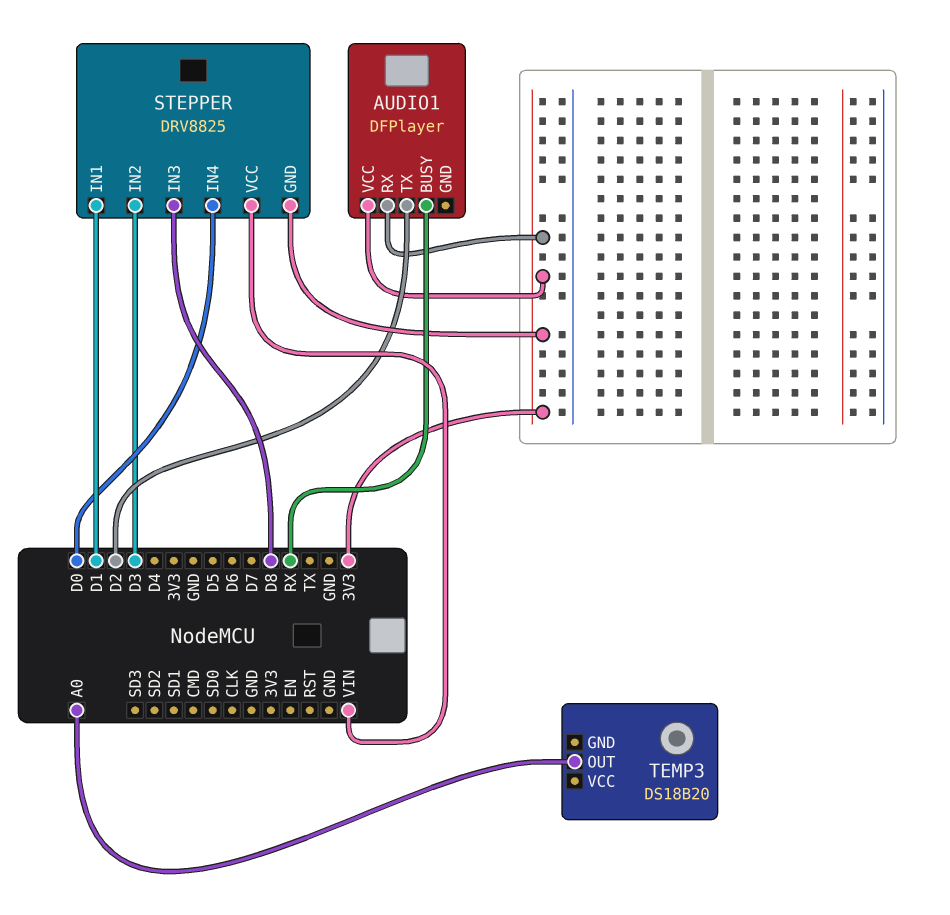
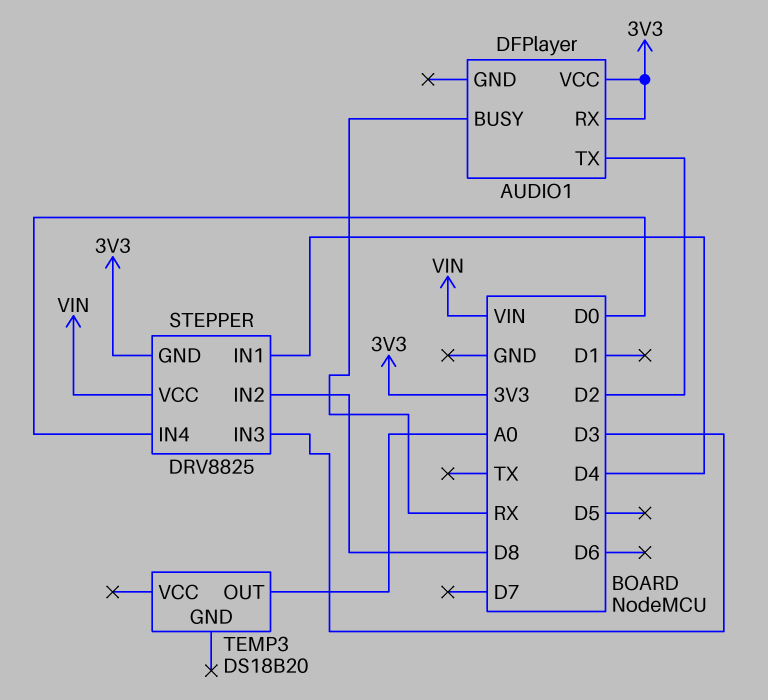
STEPPER pin IN1: D1 -> D4
STEPPER pin IN2: D3 -> D8
STEPPER pin IN3: D8 -> D3

